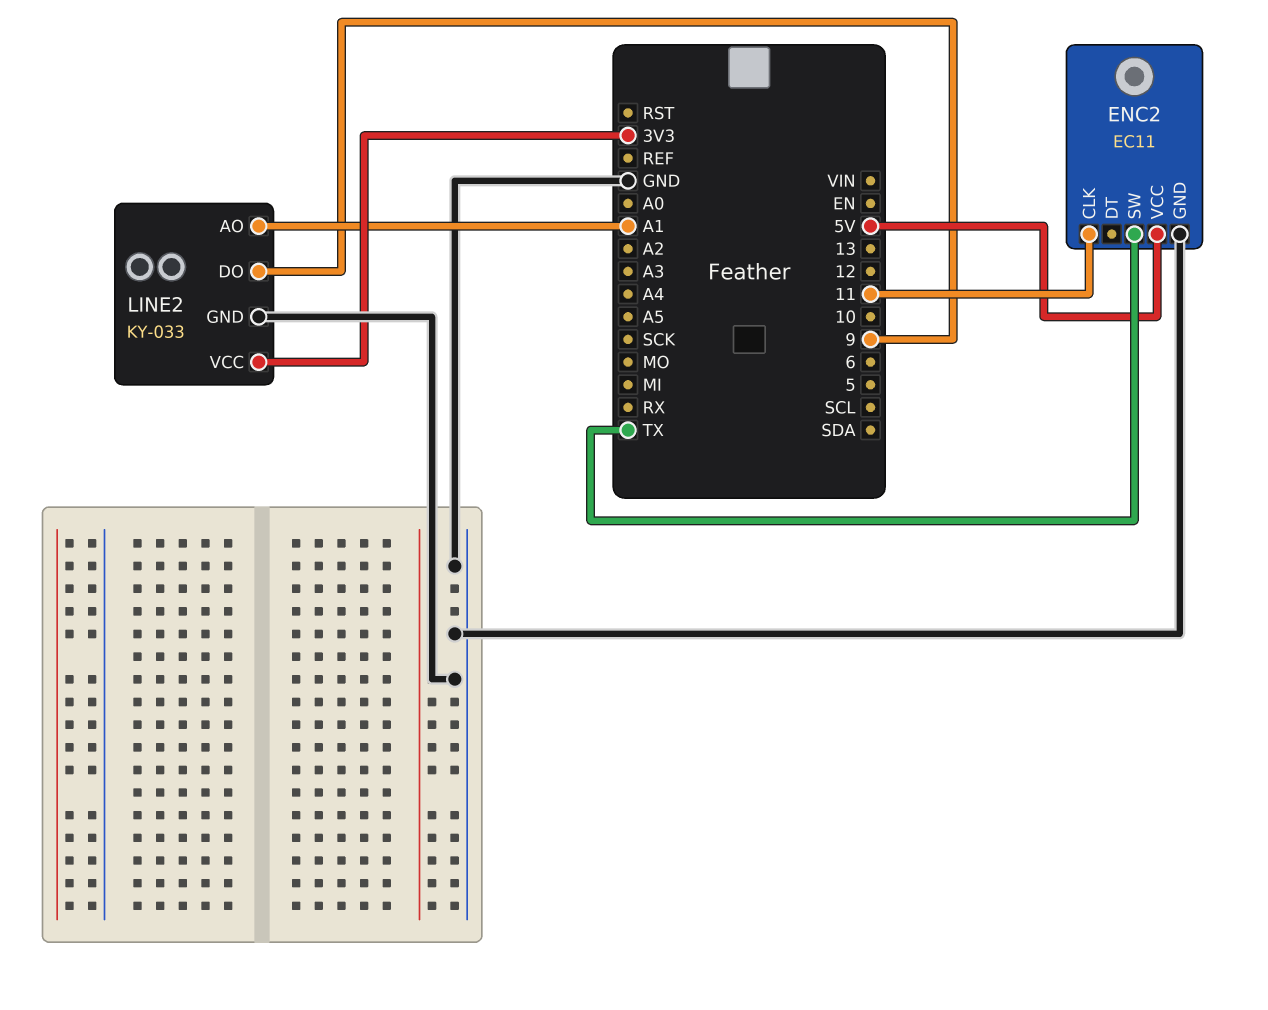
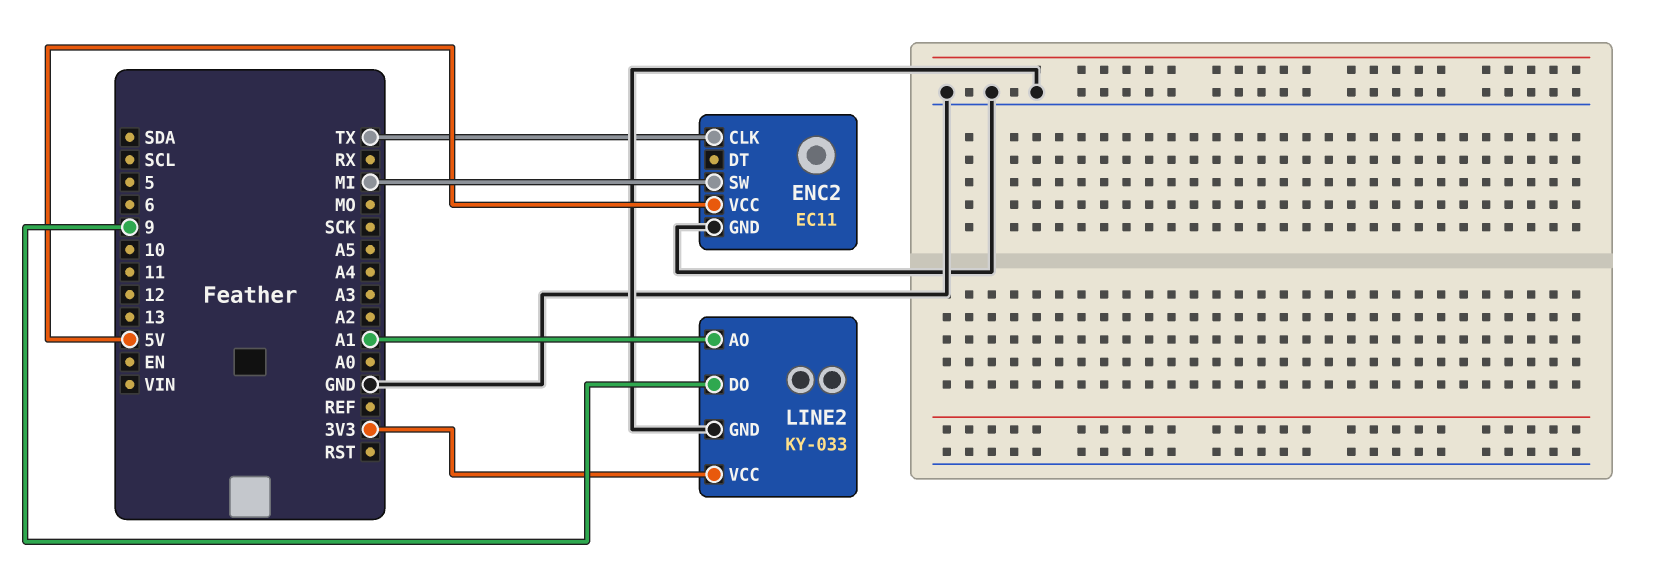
ENC2 pin CLK: 11 -> TX
ENC2 pin SW: TX -> MI

